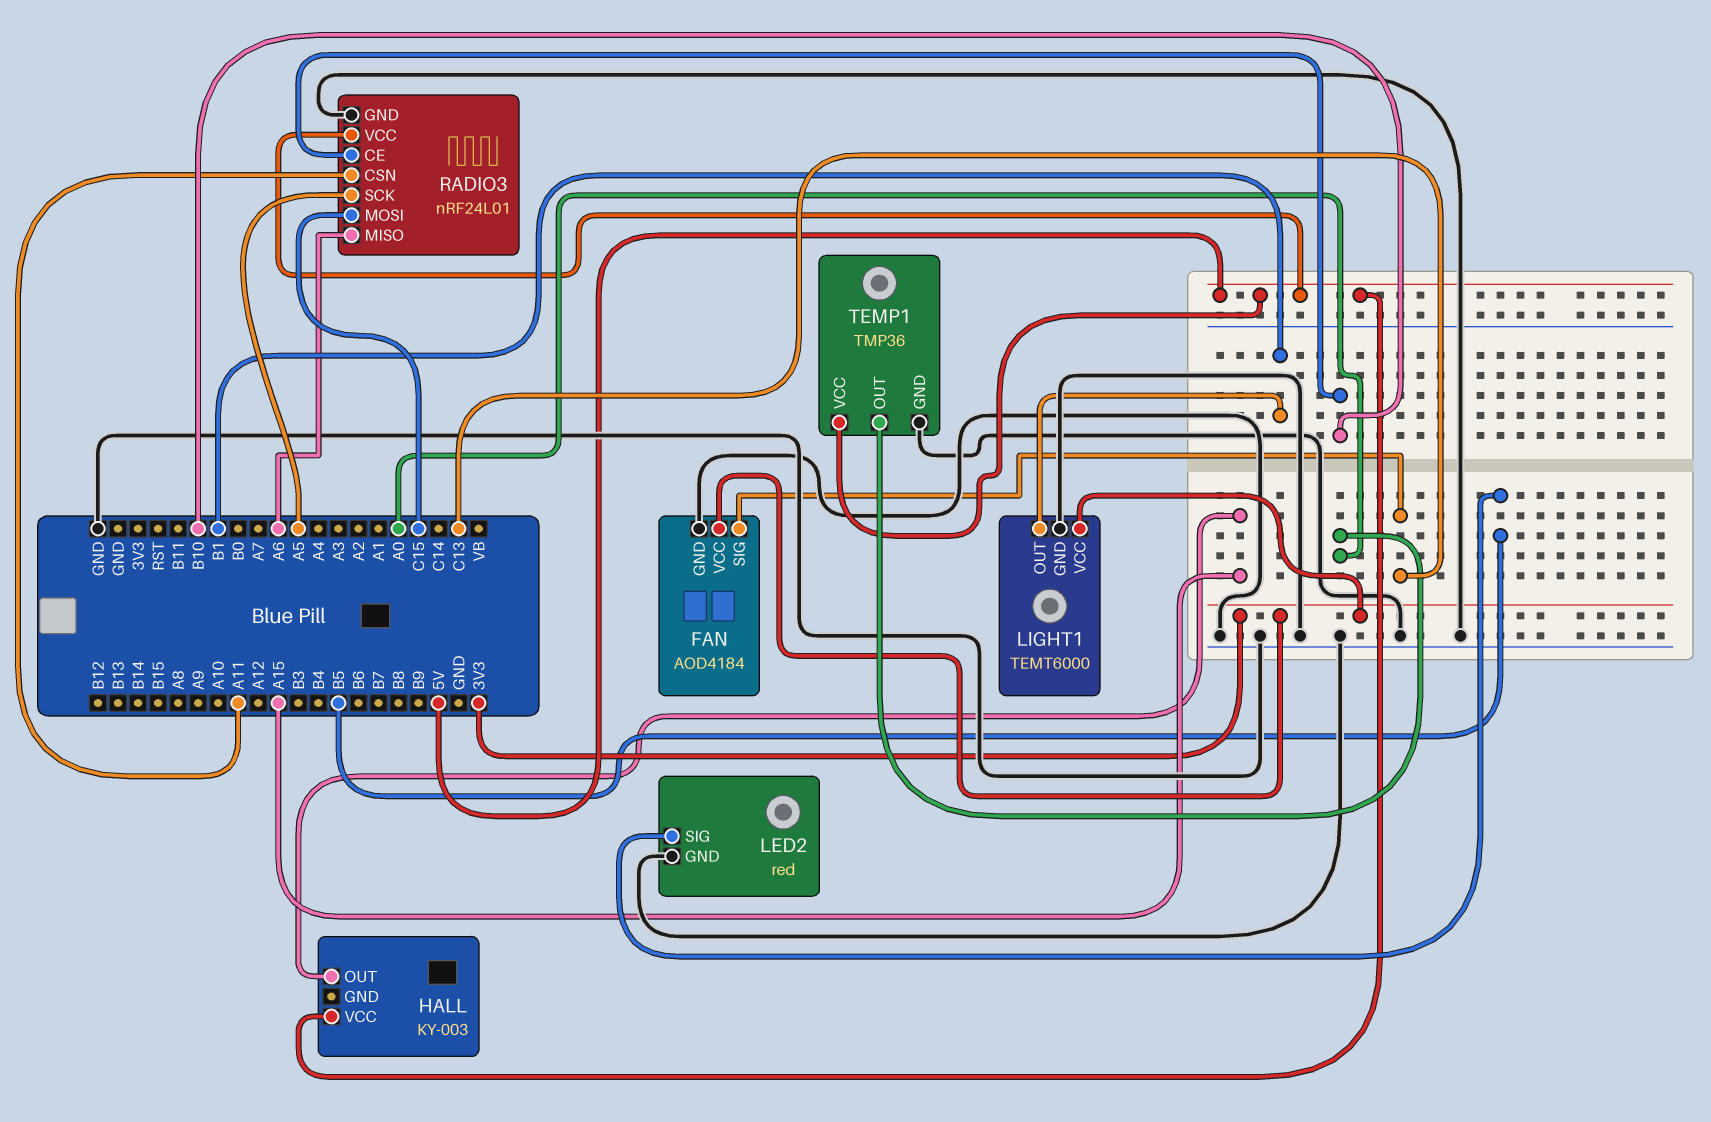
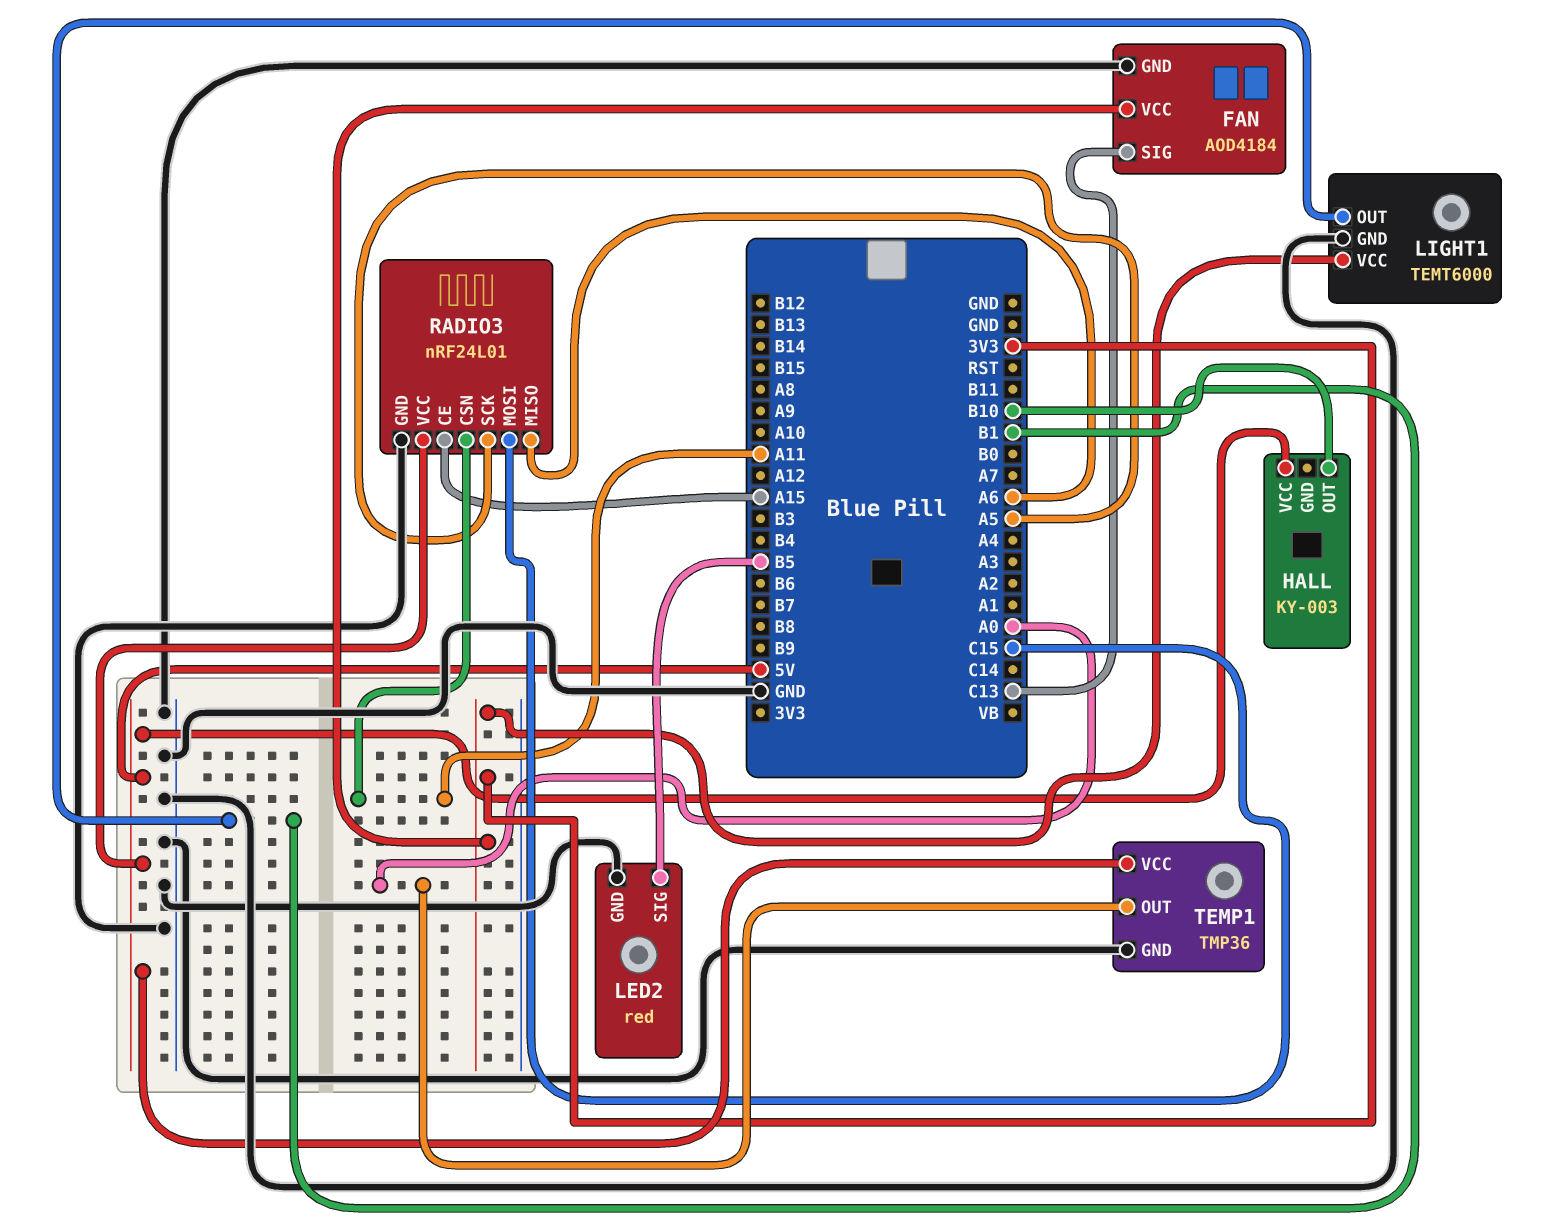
HALL pin OUT: A15 -> B10
RADIO3 pin CE: B10 -> A15

